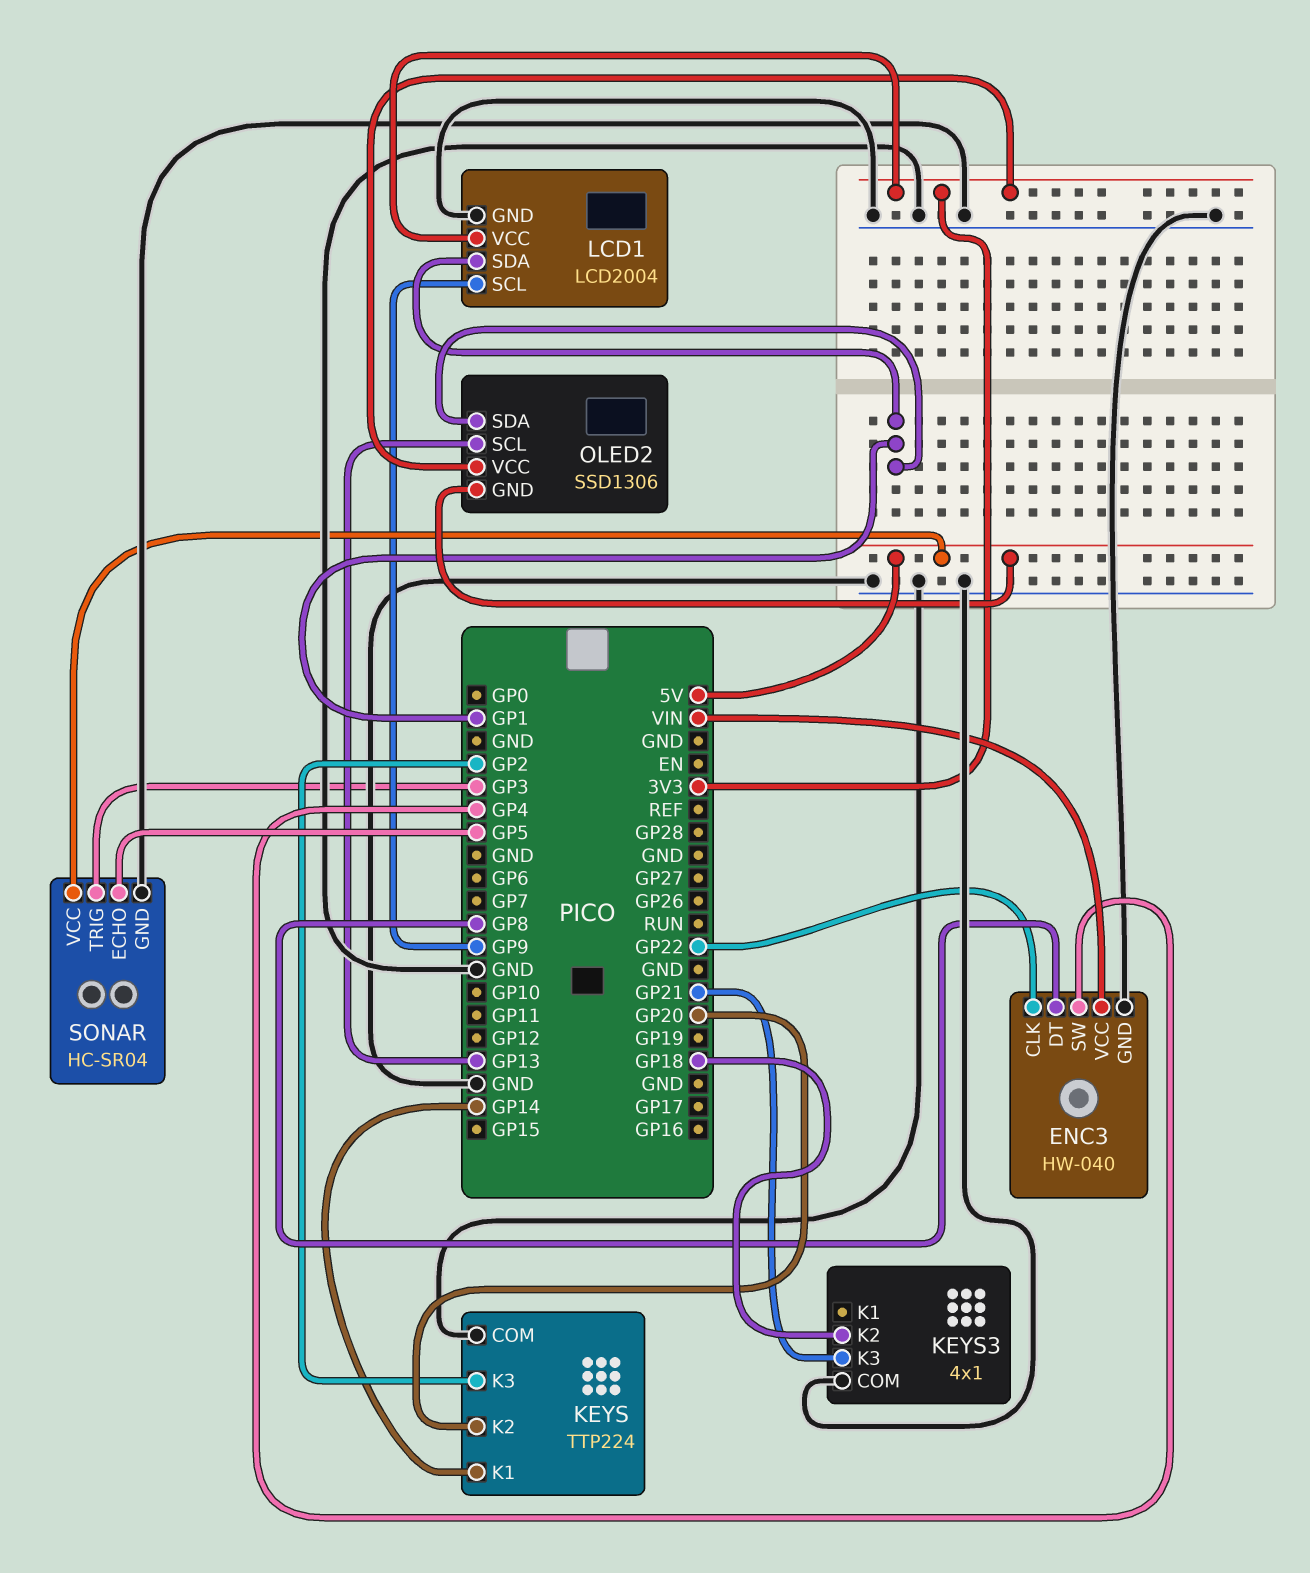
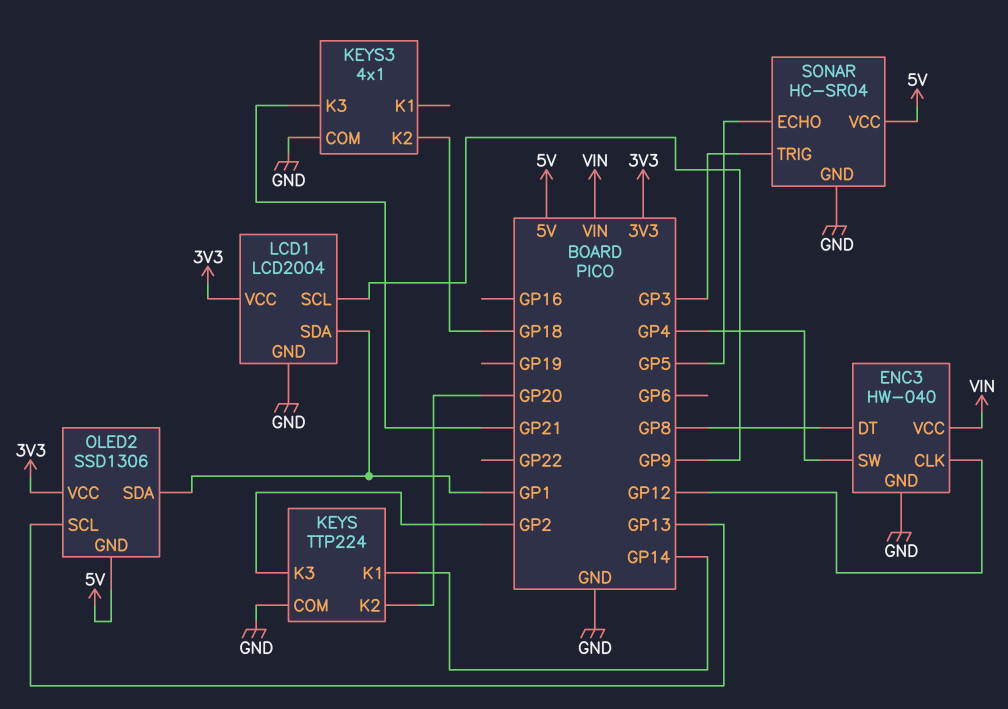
ENC3 pin CLK: GP22 -> GP12

